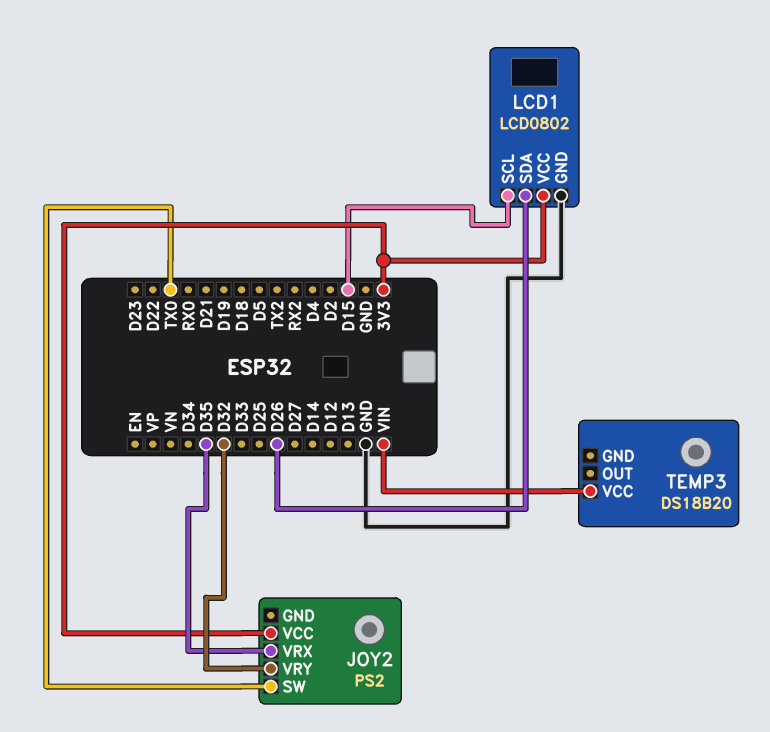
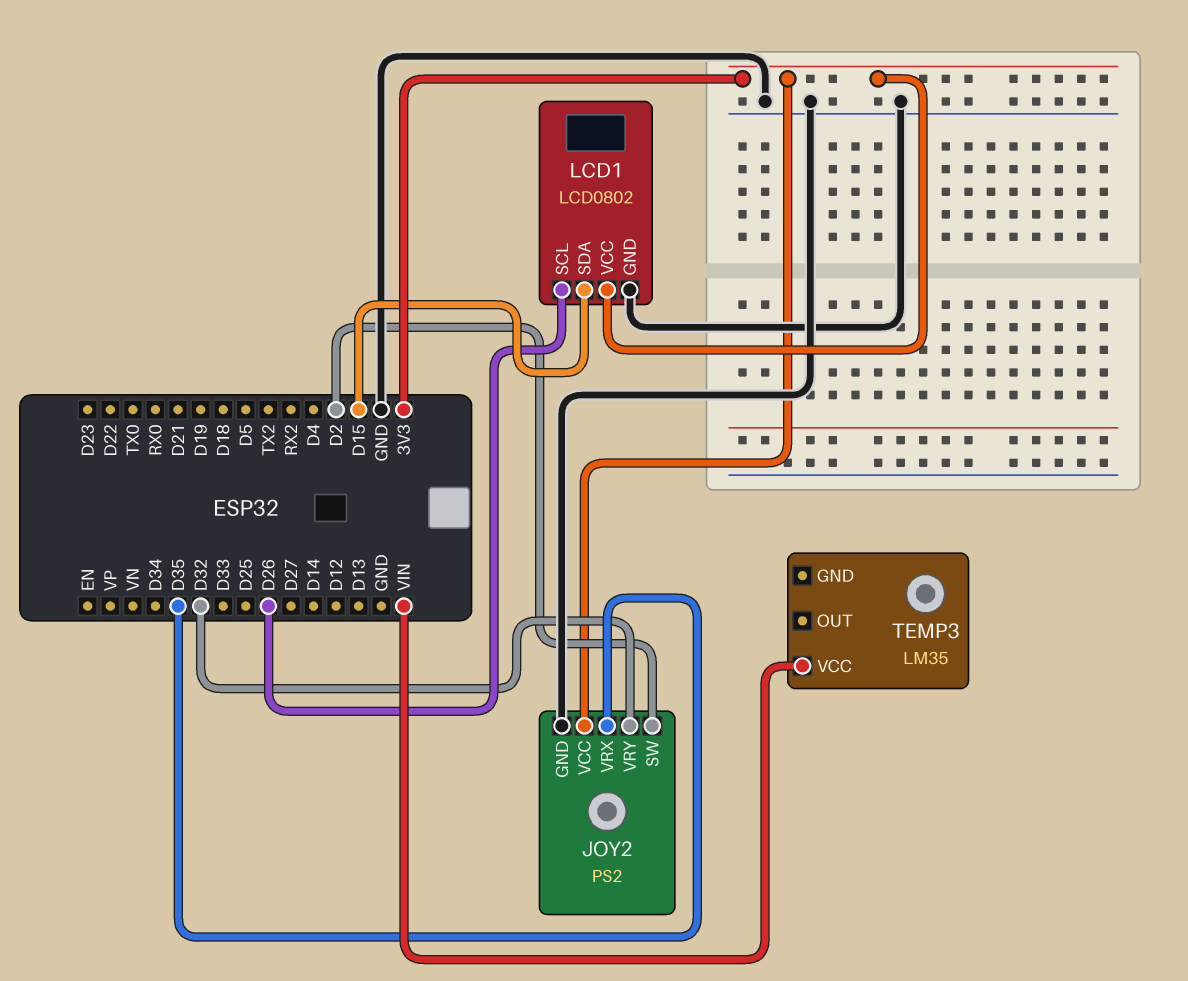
JOY2 pin GND: none -> GND
JOY2 pin SW: TX0 -> D2
LCD1 pin SCL: D15 -> D26
LCD1 pin SDA: D26 -> D15
TEMP3: DS18B20 -> LM35

